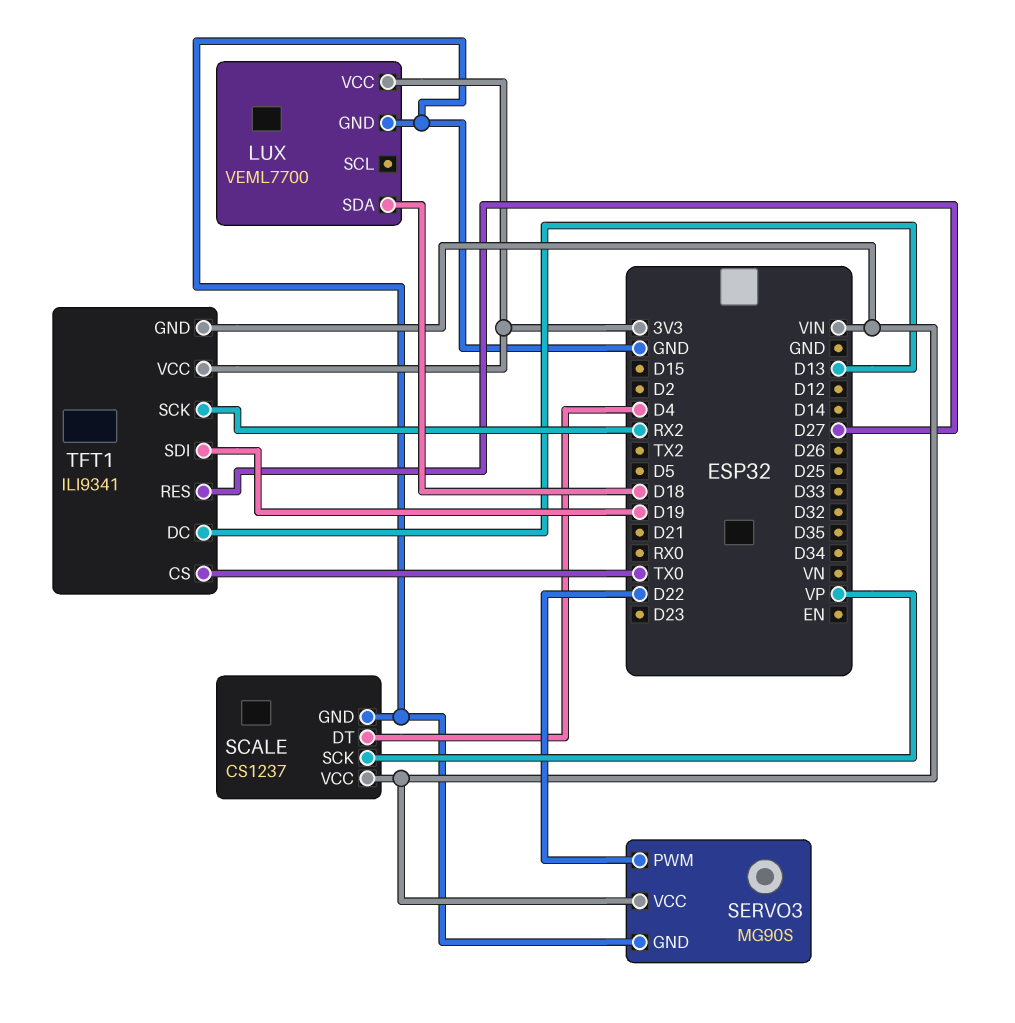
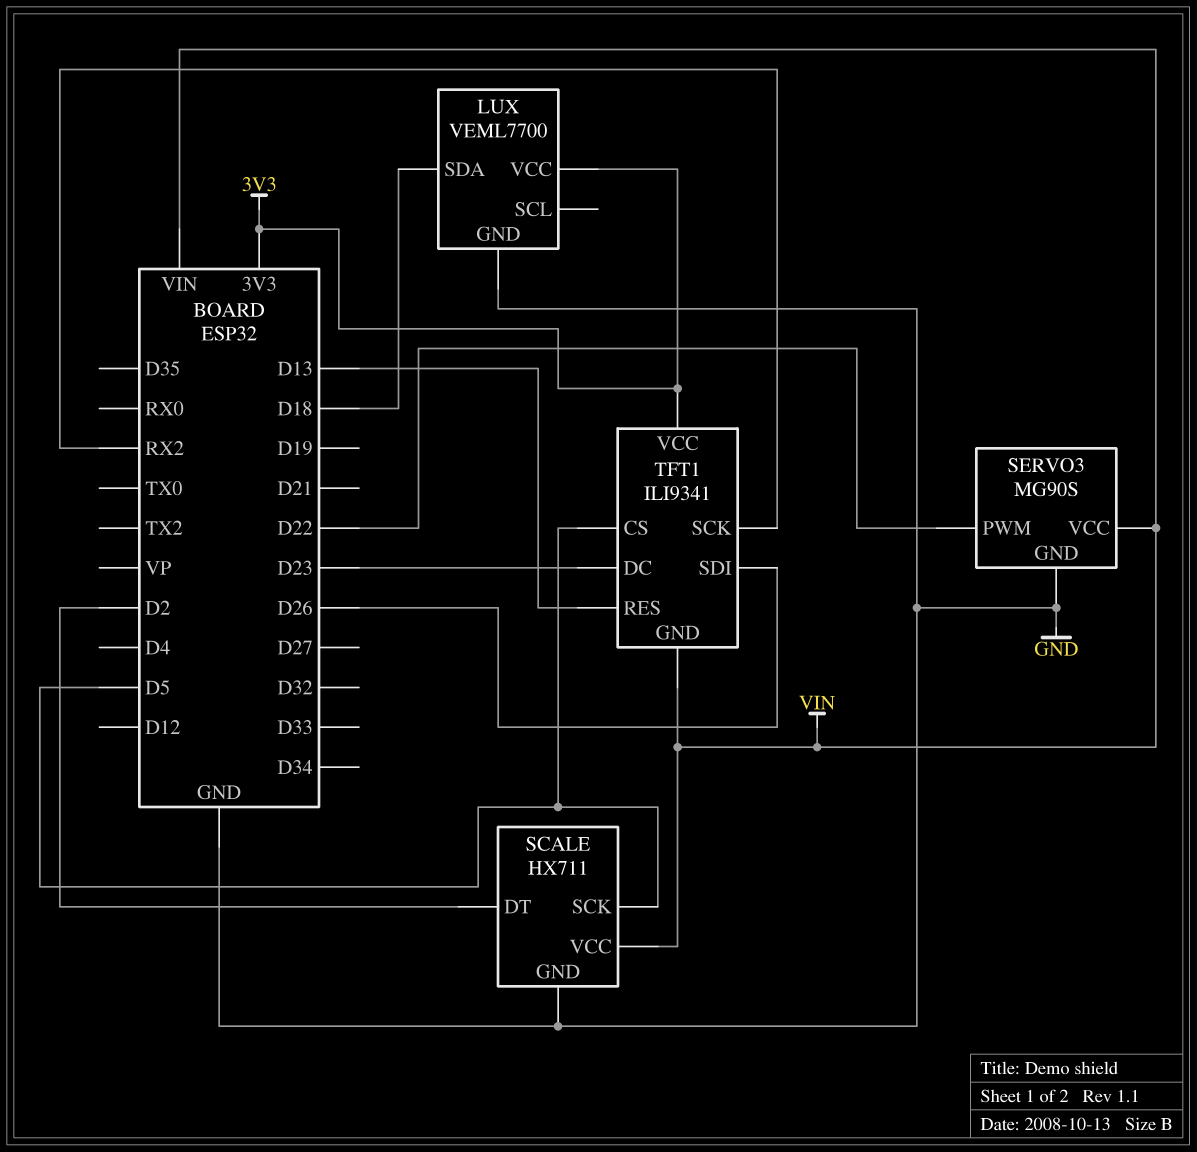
SCALE: CS1237 -> HX711
SCALE pin DT: D4 -> D2
SCALE pin SCK: VP -> D5
TFT1 pin CS: TX0 -> D5
TFT1 pin DC: D13 -> D23
TFT1 pin RES: D27 -> D13
TFT1 pin SDI: D19 -> D26

